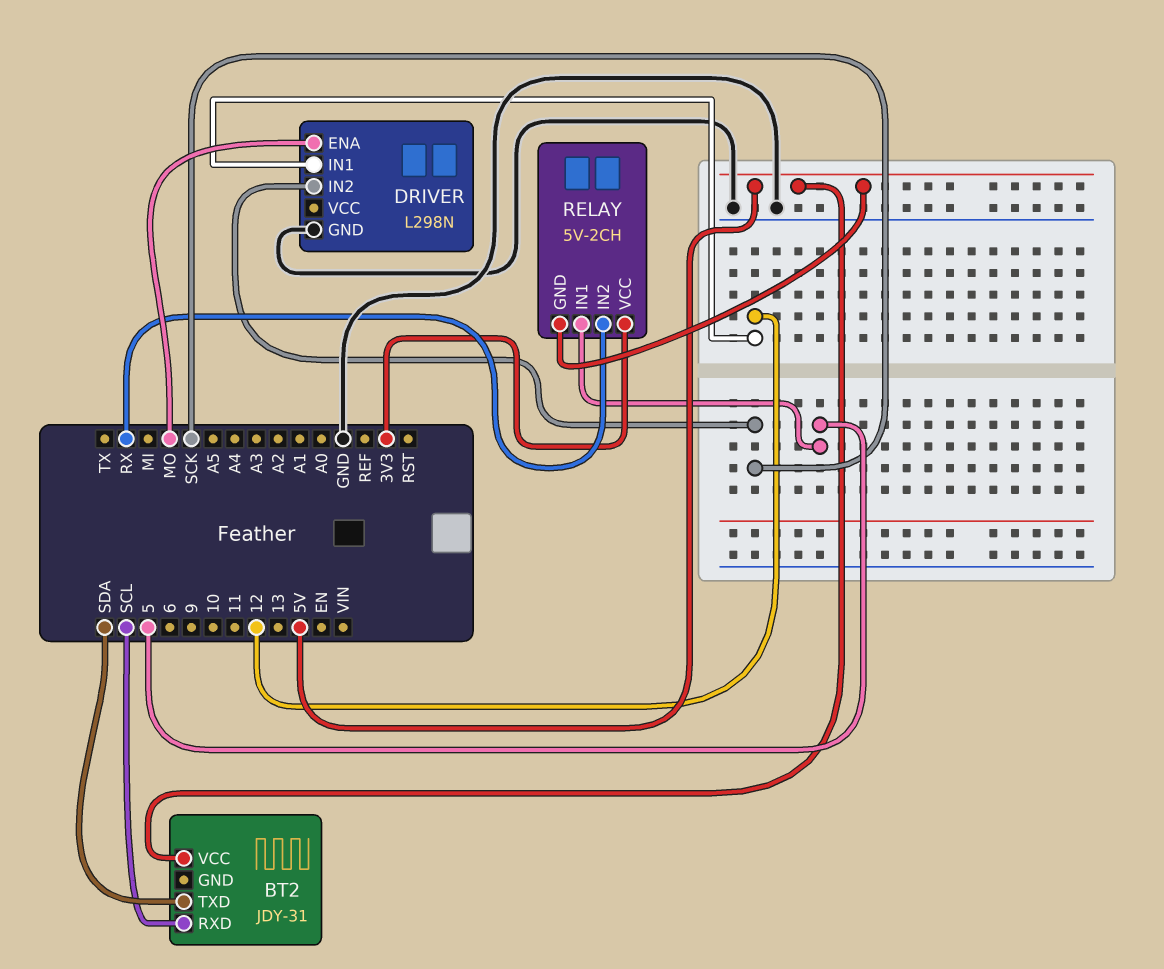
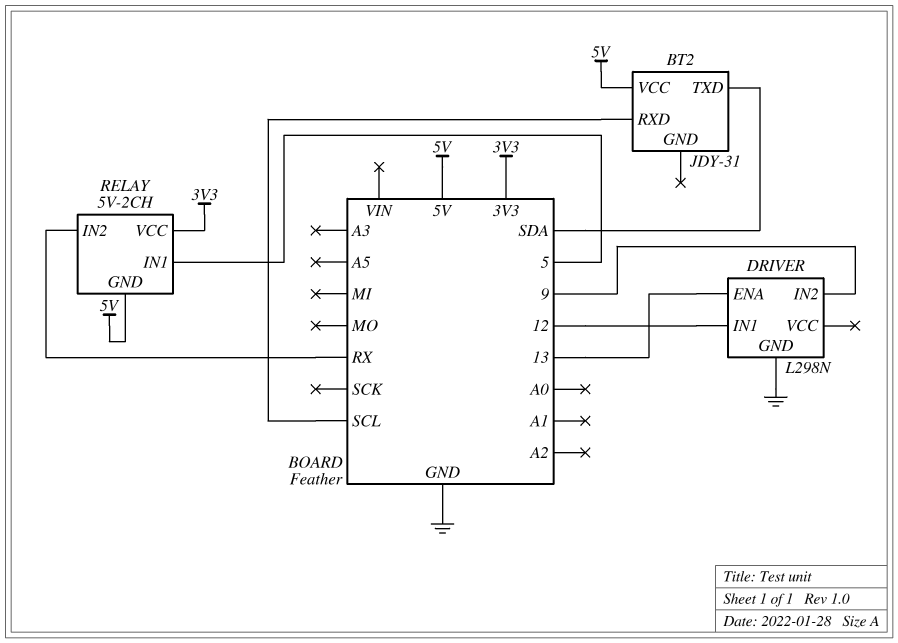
DRIVER pin ENA: MO -> 13
DRIVER pin IN2: SCK -> 9

